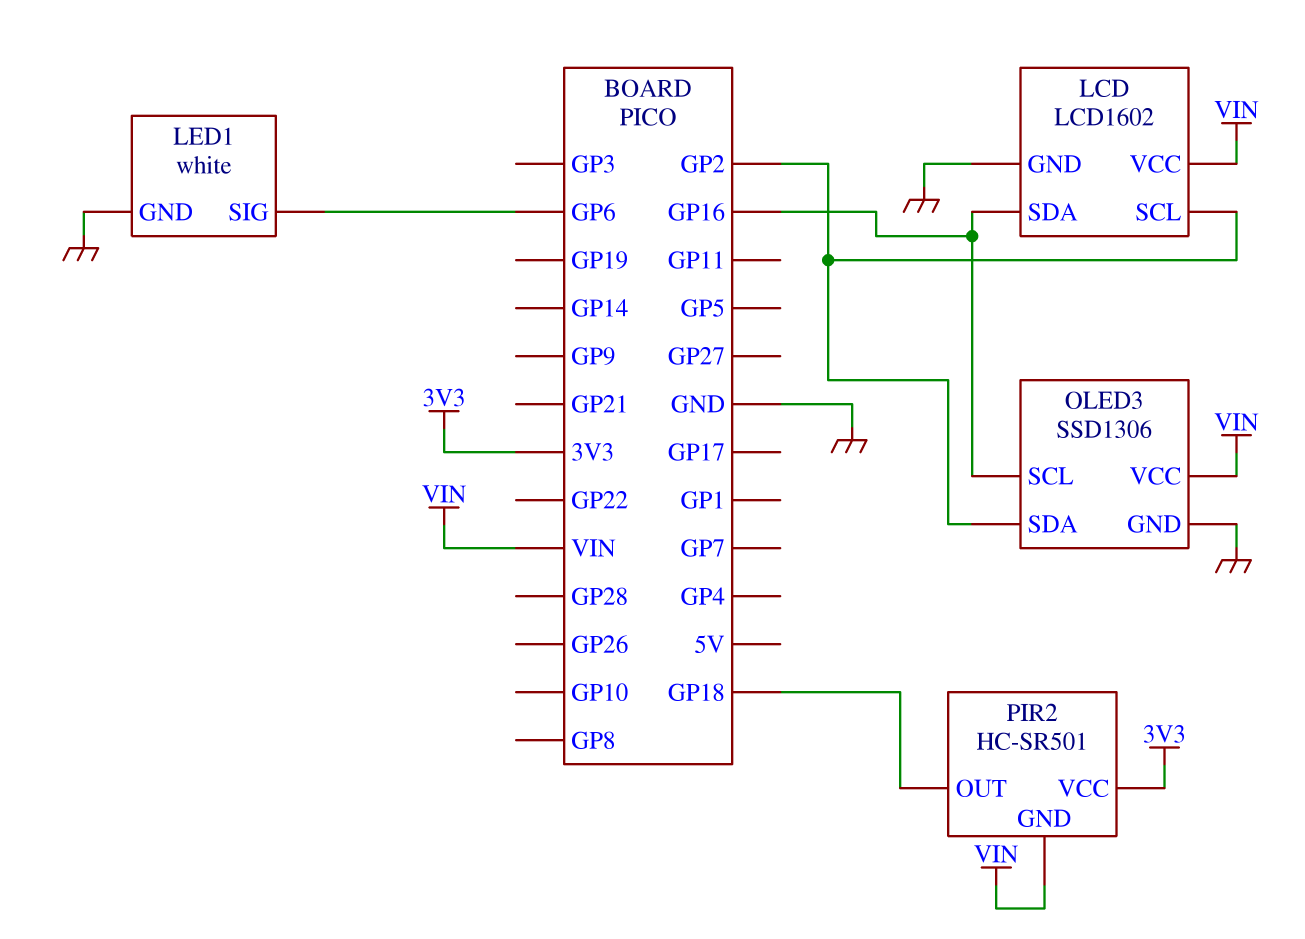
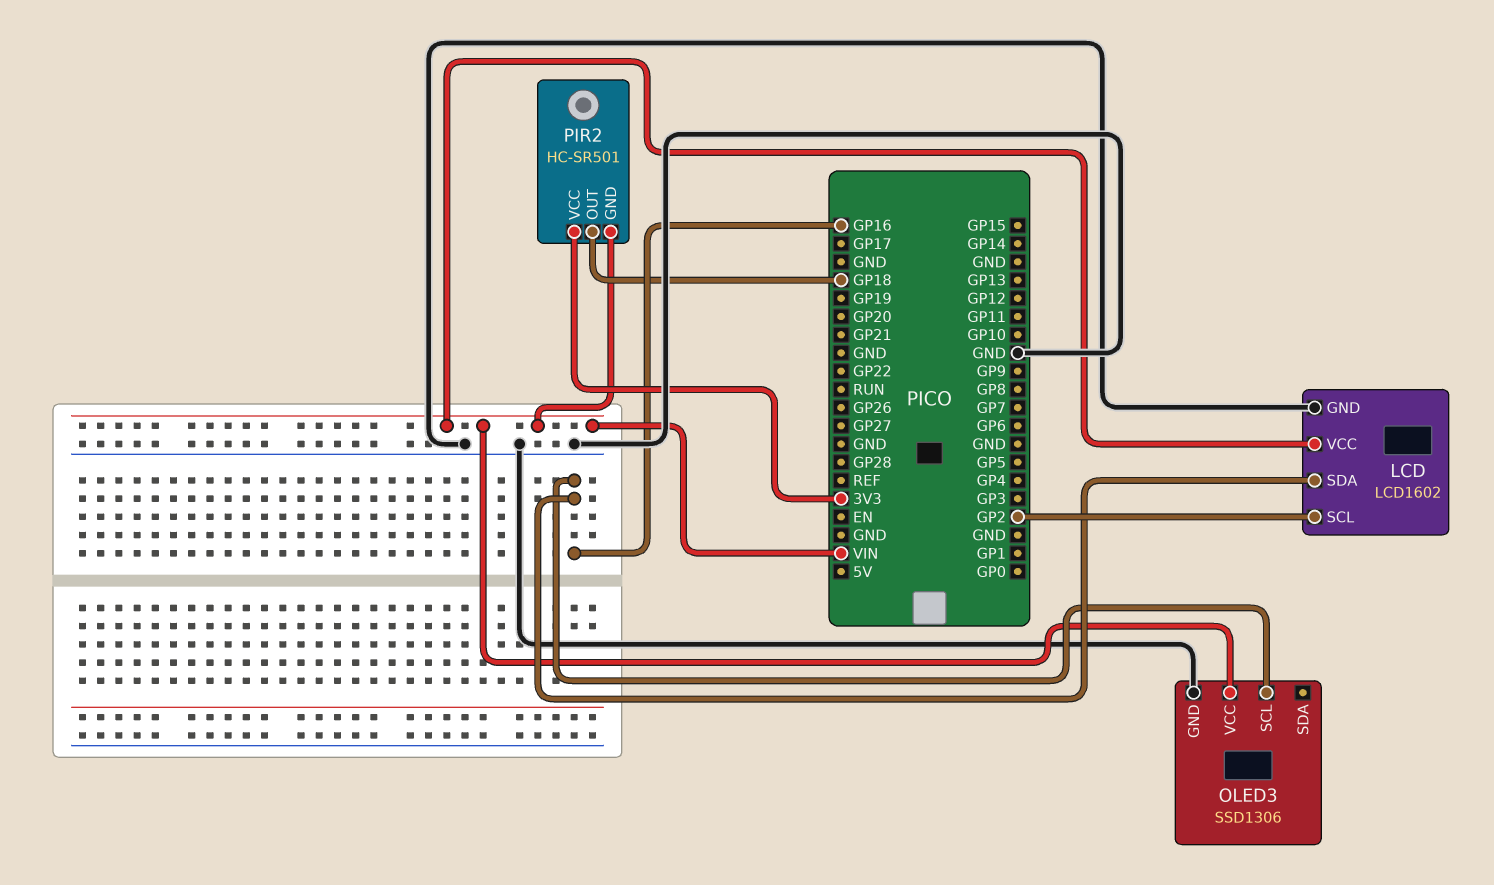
LED1: white -> none
LED1 pin GND: GND -> none
LED1 pin SIG: GP6 -> none
OLED3 pin SDA: GP2 -> none

